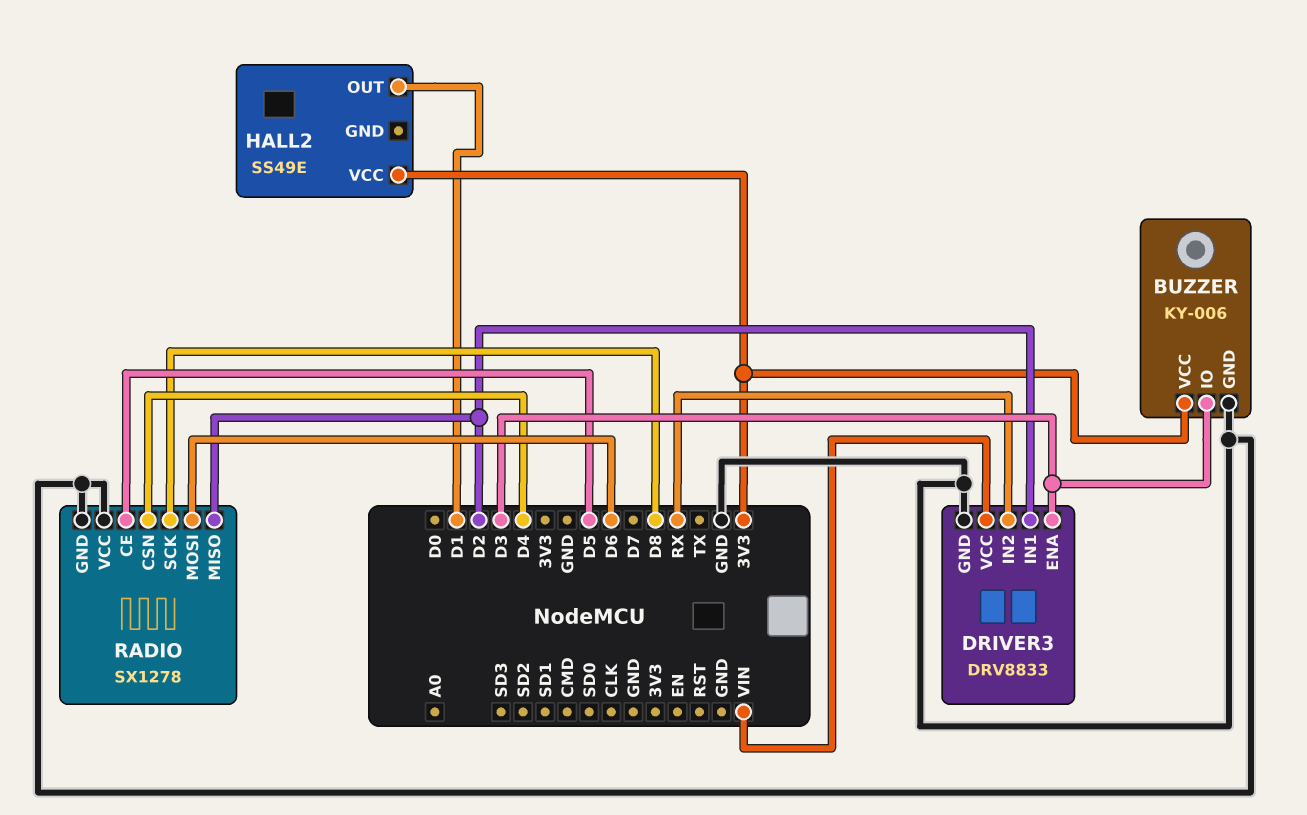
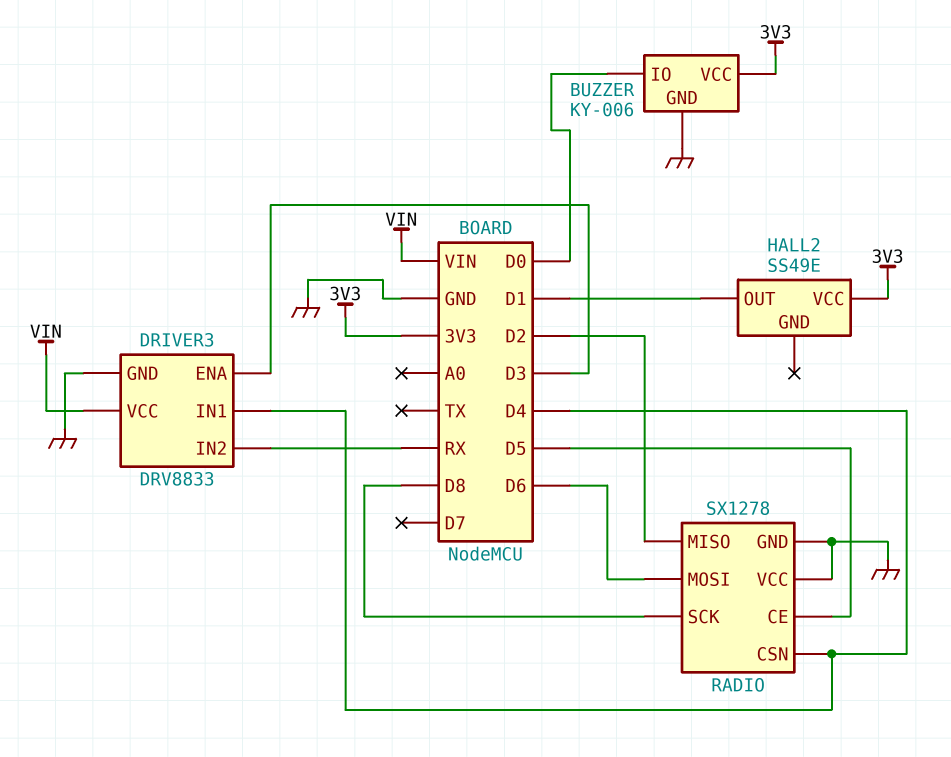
BUZZER pin IO: D3 -> D0
DRIVER3 pin IN1: D2 -> D4

